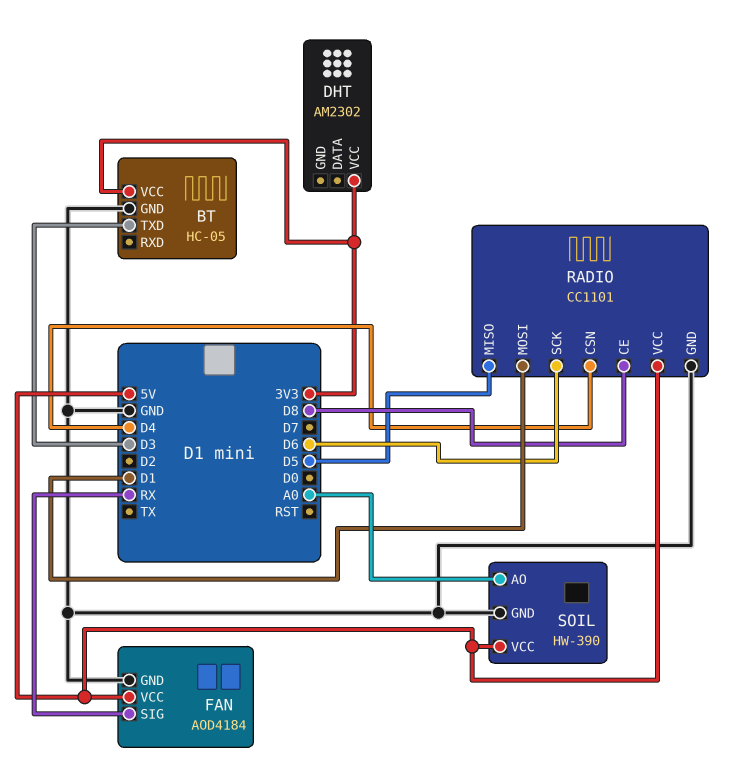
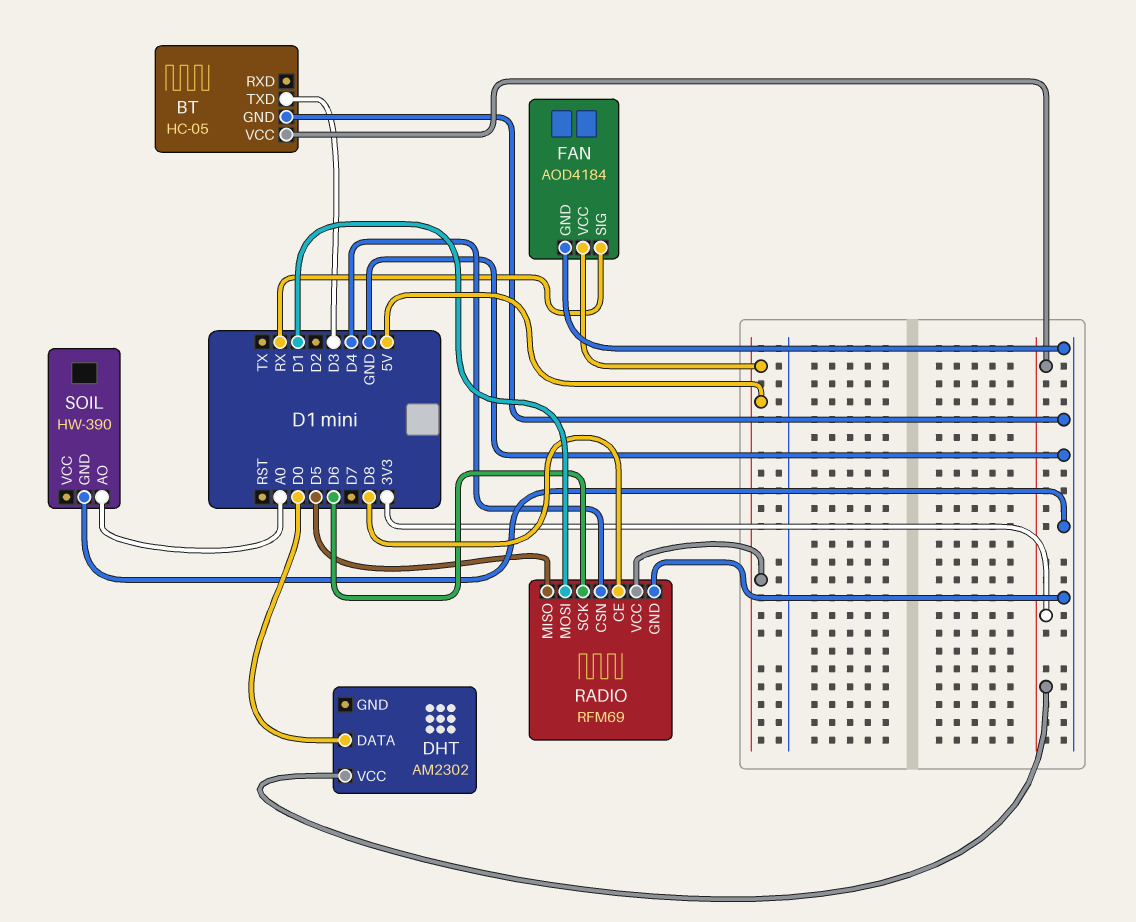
DHT pin DATA: none -> D0
RADIO: CC1101 -> RFM69
SOIL pin VCC: 5V -> none

